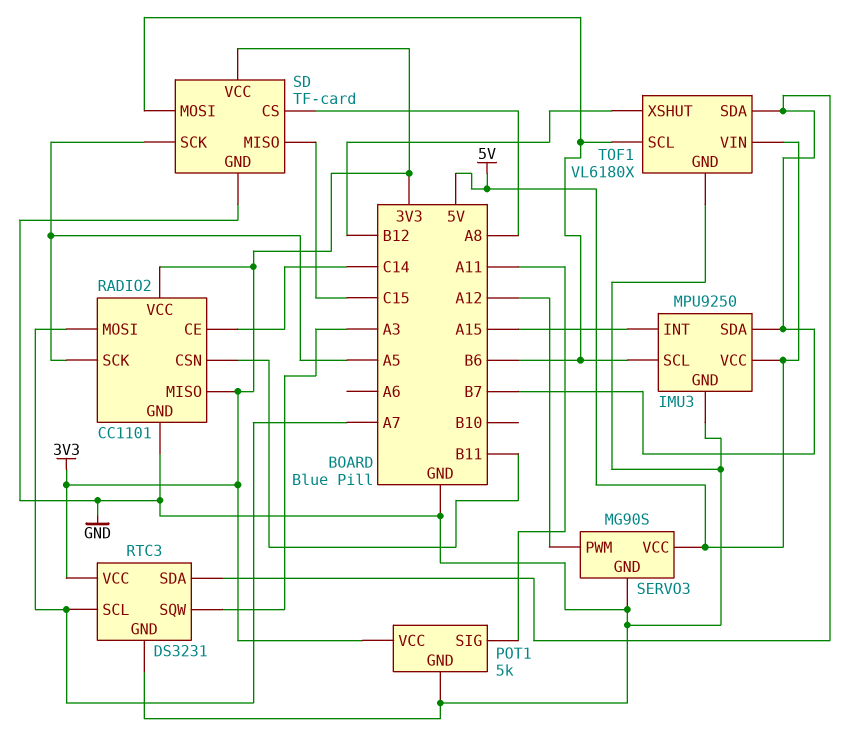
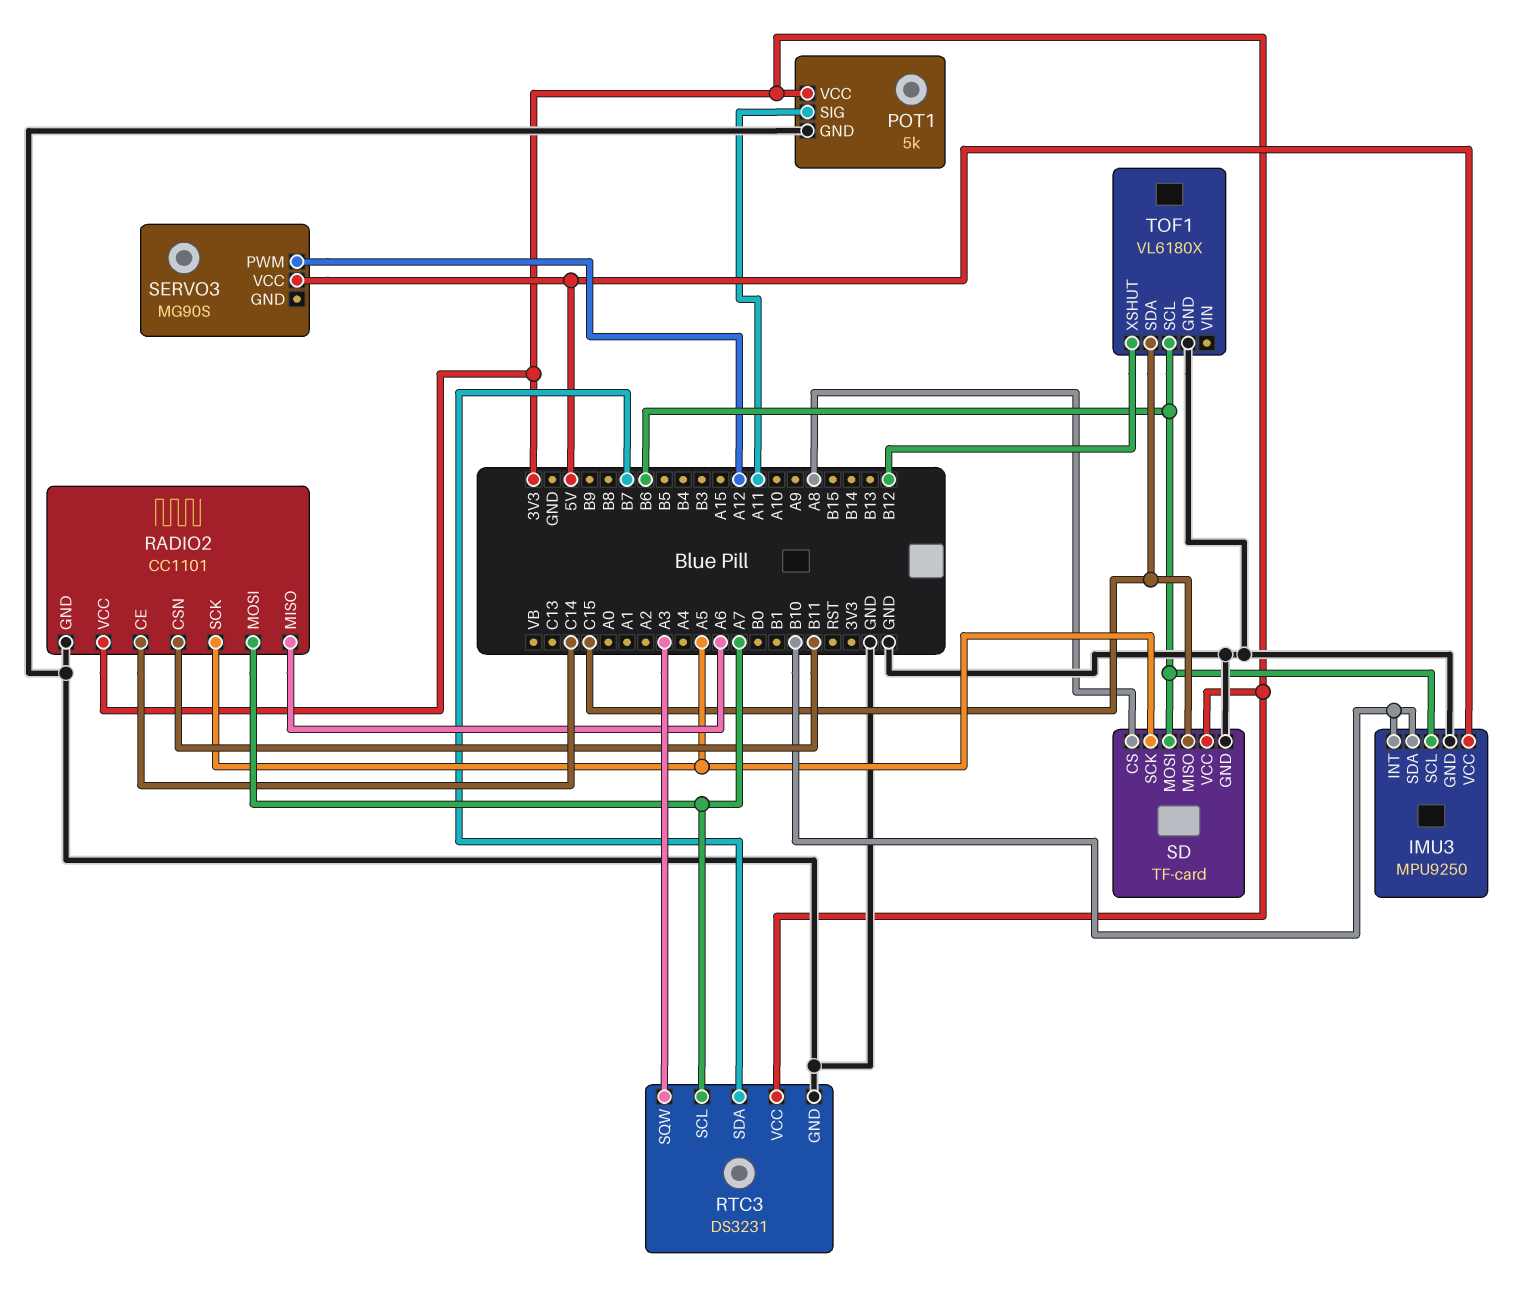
IMU3 pin INT: A15 -> B10
IMU3 pin SDA: B7 -> B10
RADIO2 pin MISO: 3V3 -> A6
SERVO3 pin GND: GND -> none
TOF1 pin SDA: B7 -> C15
TOF1 pin VIN: 5V -> none

